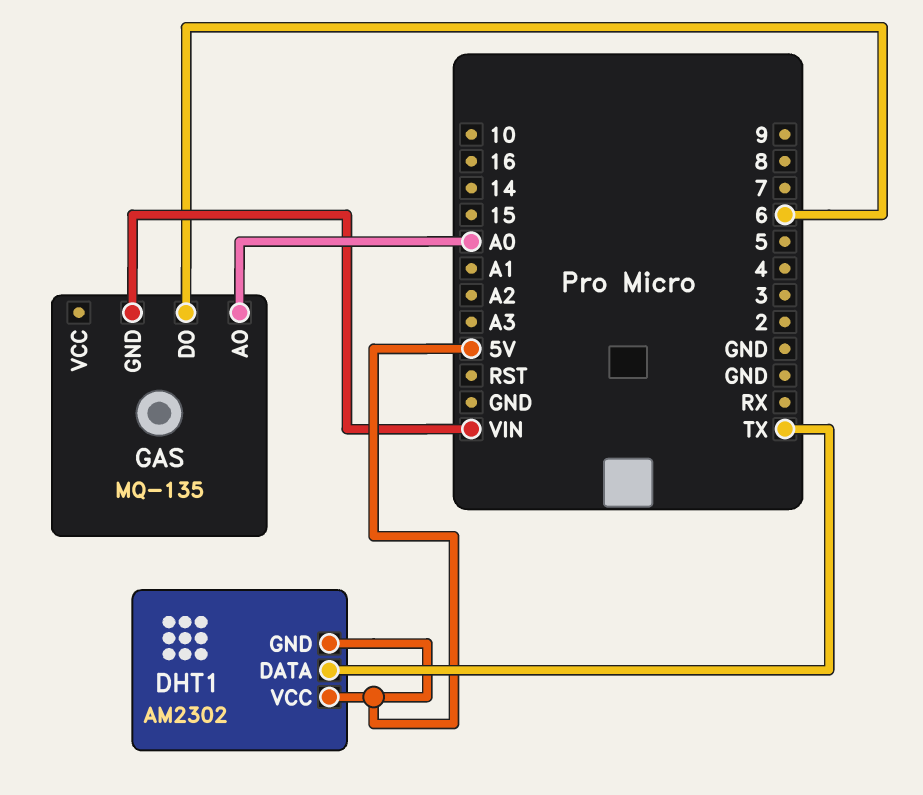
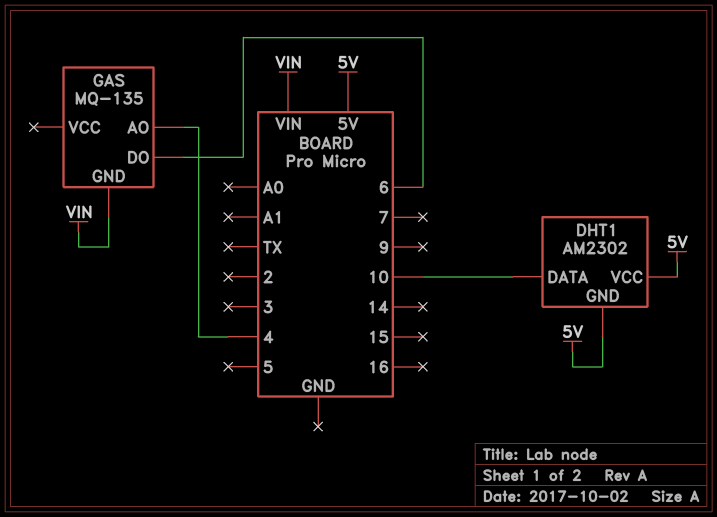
DHT1 pin DATA: TX -> 10
GAS pin AO: A0 -> 4

